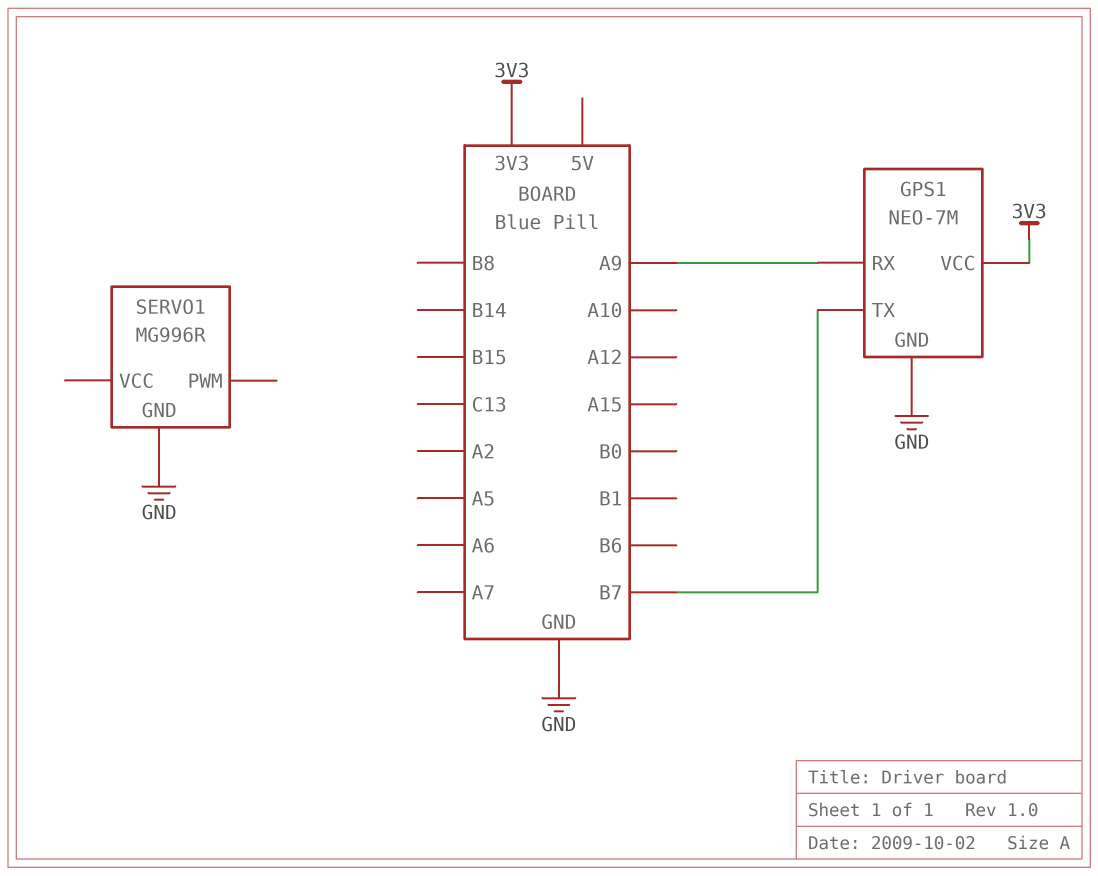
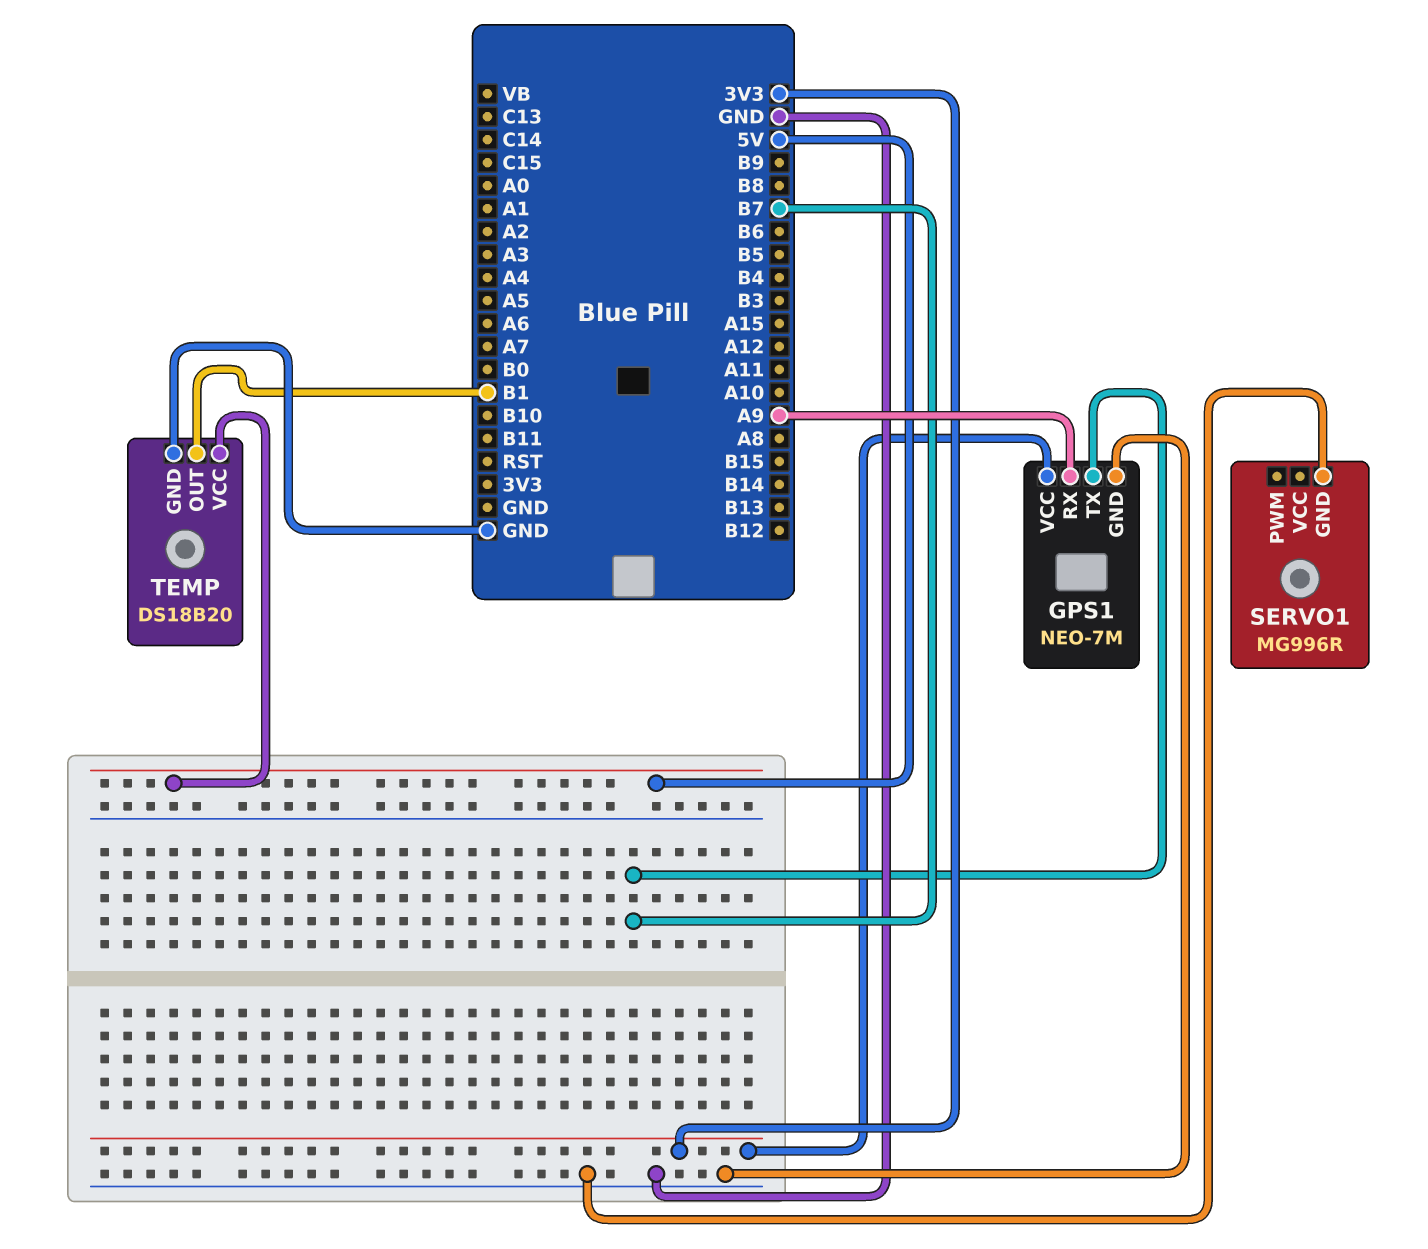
TEMP: none -> DS18B20
TEMP pin GND: none -> GND
TEMP pin OUT: none -> B1
TEMP pin VCC: none -> 5V

